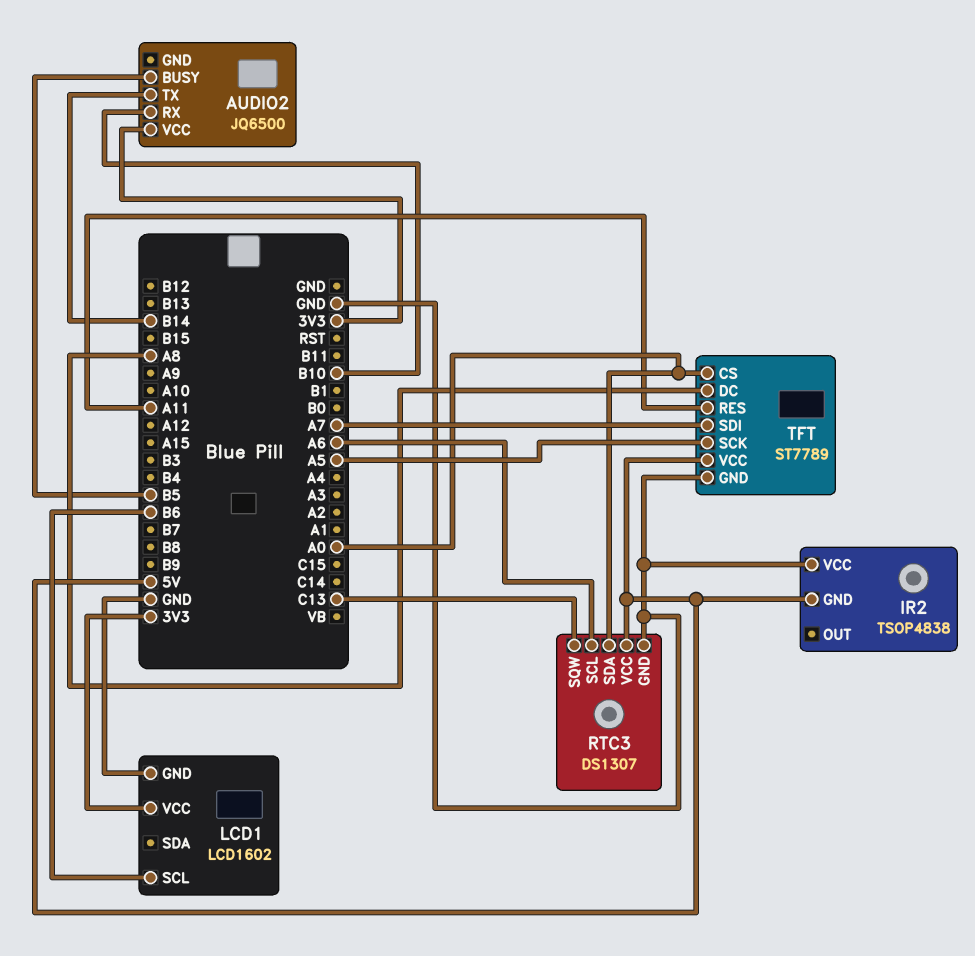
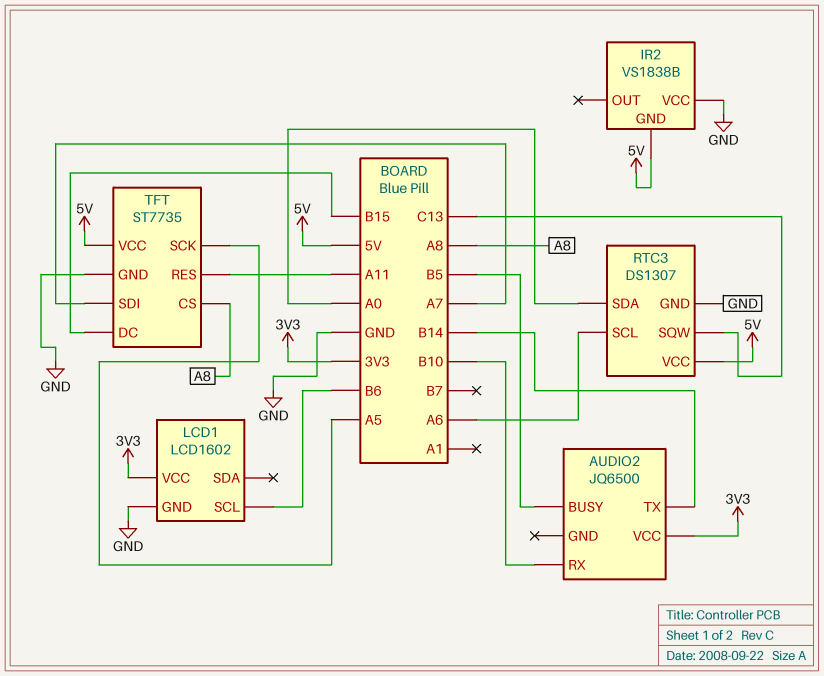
IR2: TSOP4838 -> VS1838B
TFT: ST7789 -> ST7735
TFT pin CS: A0 -> A8
TFT pin DC: A8 -> B15

